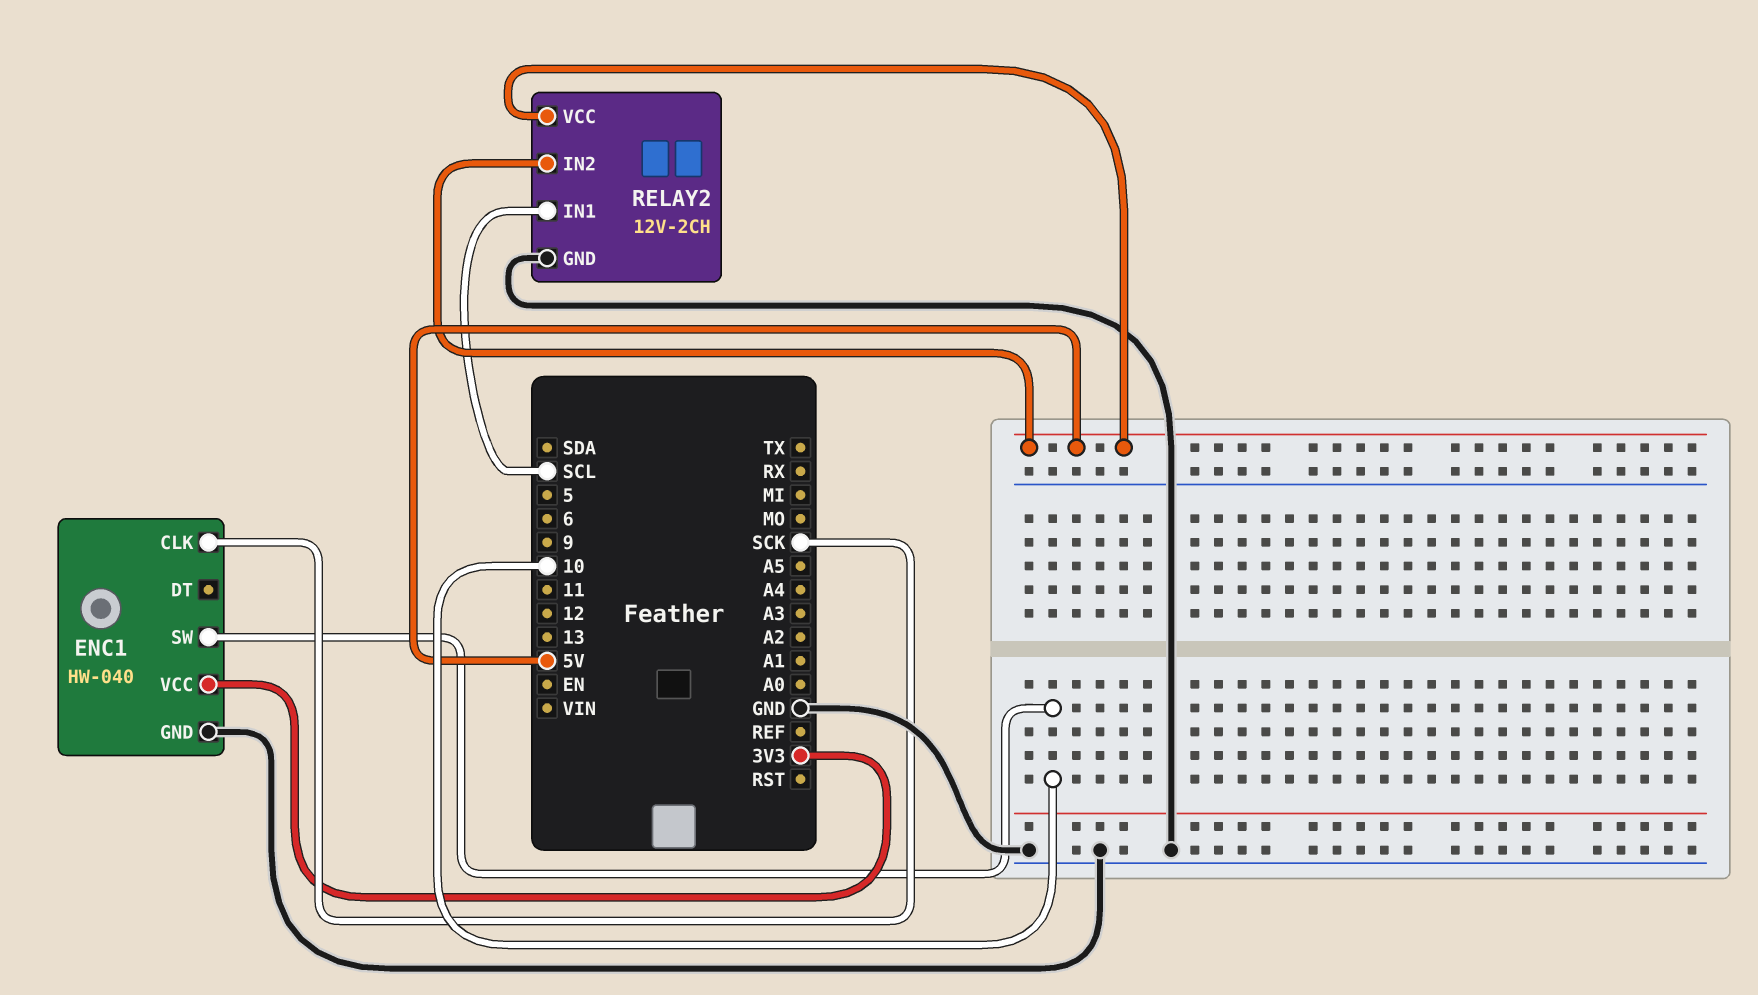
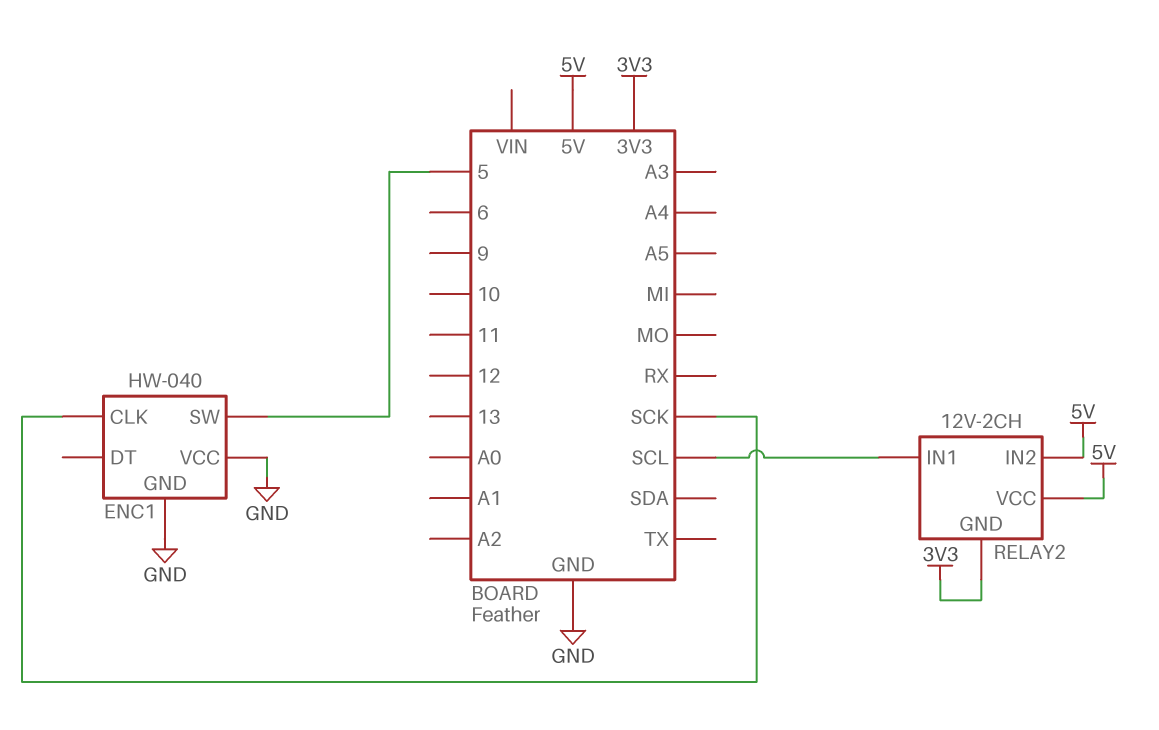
ENC1 pin SW: 10 -> 5
ENC1 pin VCC: 3V3 -> GND
RELAY2 pin GND: GND -> 3V3

